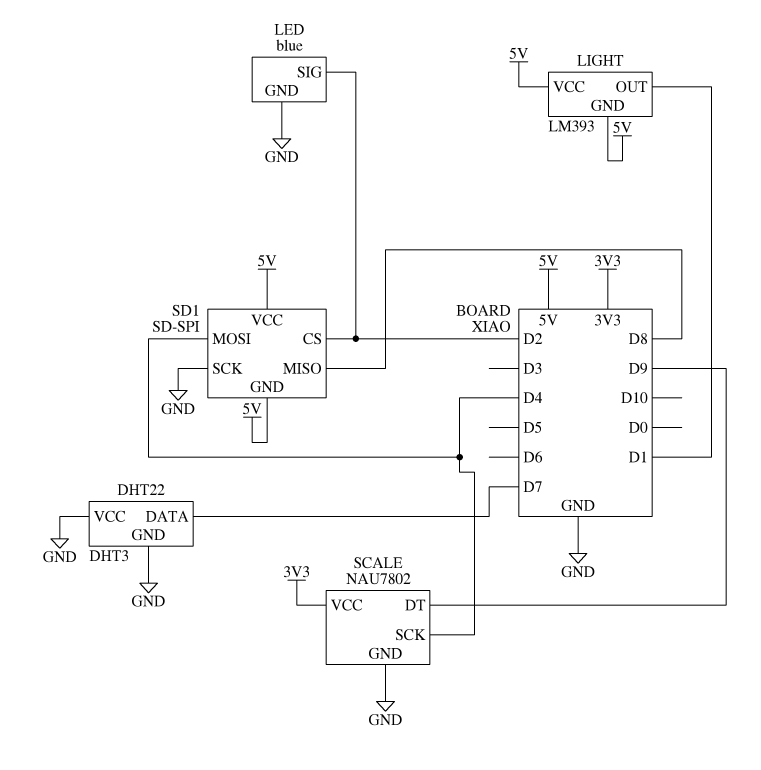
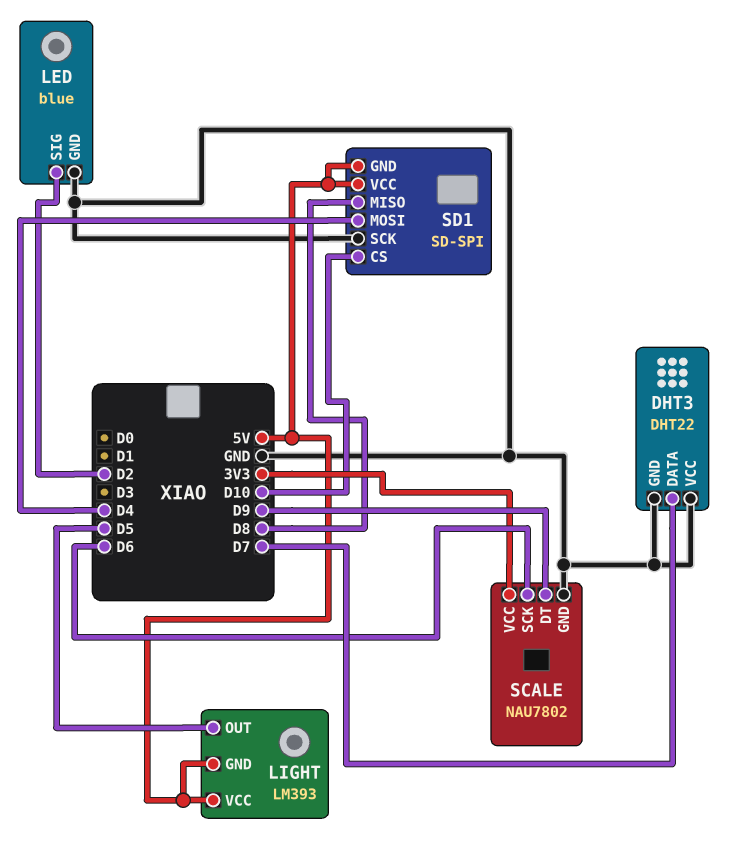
LIGHT pin OUT: D1 -> D5
SCALE pin SCK: D4 -> D6
SD1 pin CS: D2 -> D10

